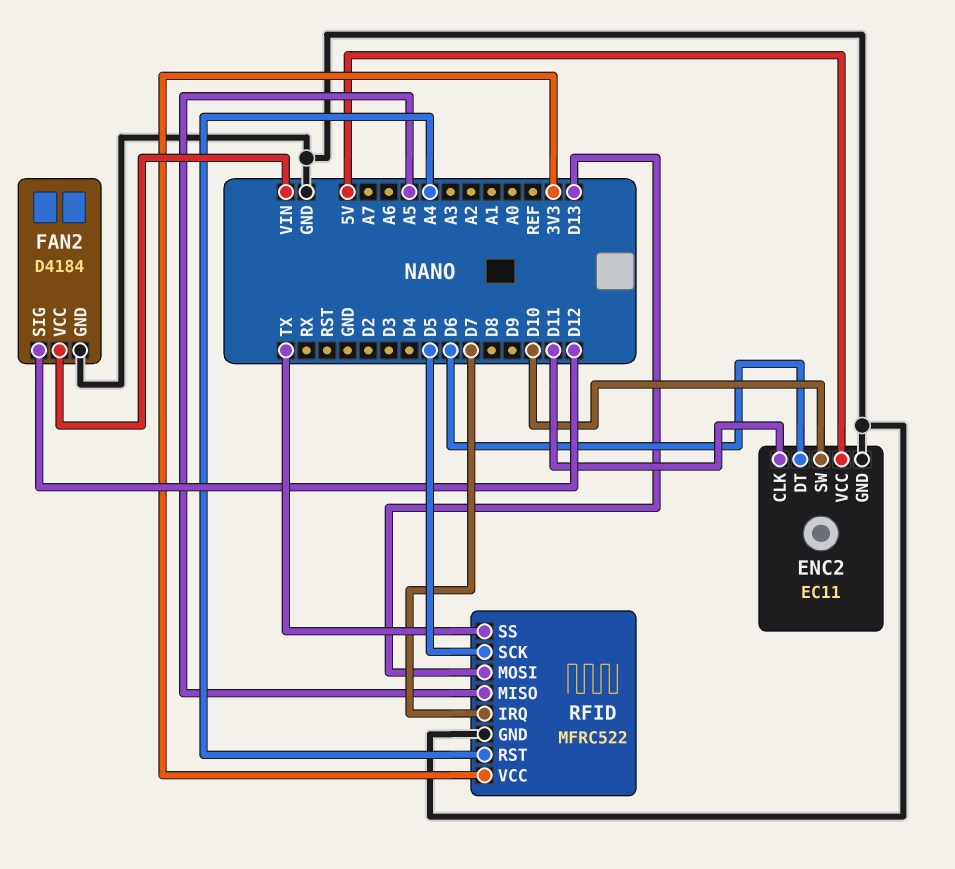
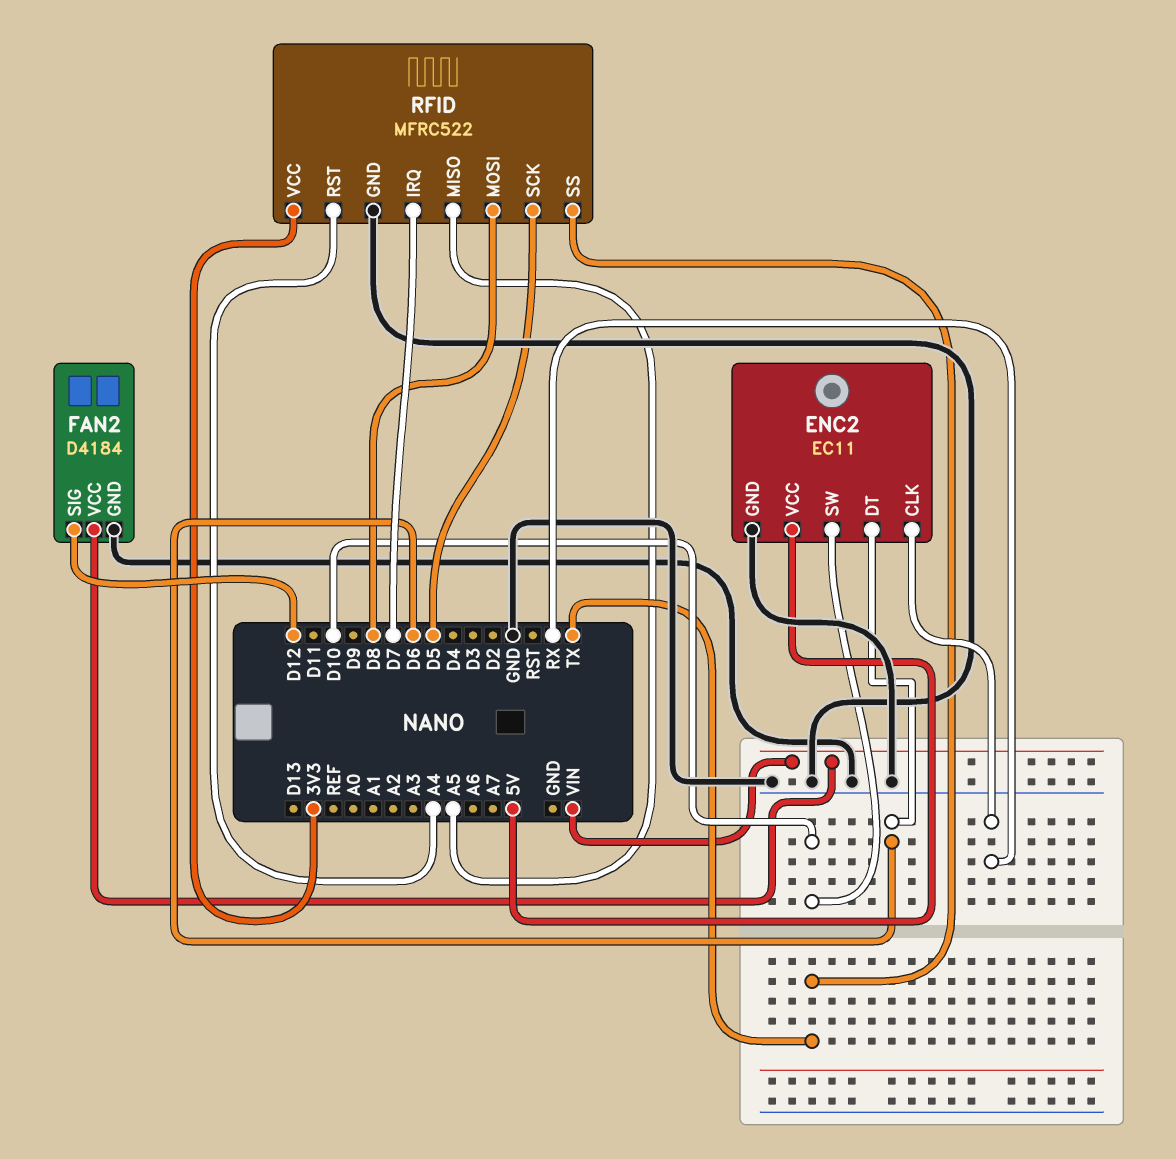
ENC2 pin CLK: D11 -> RX
RFID pin MOSI: D13 -> D8

